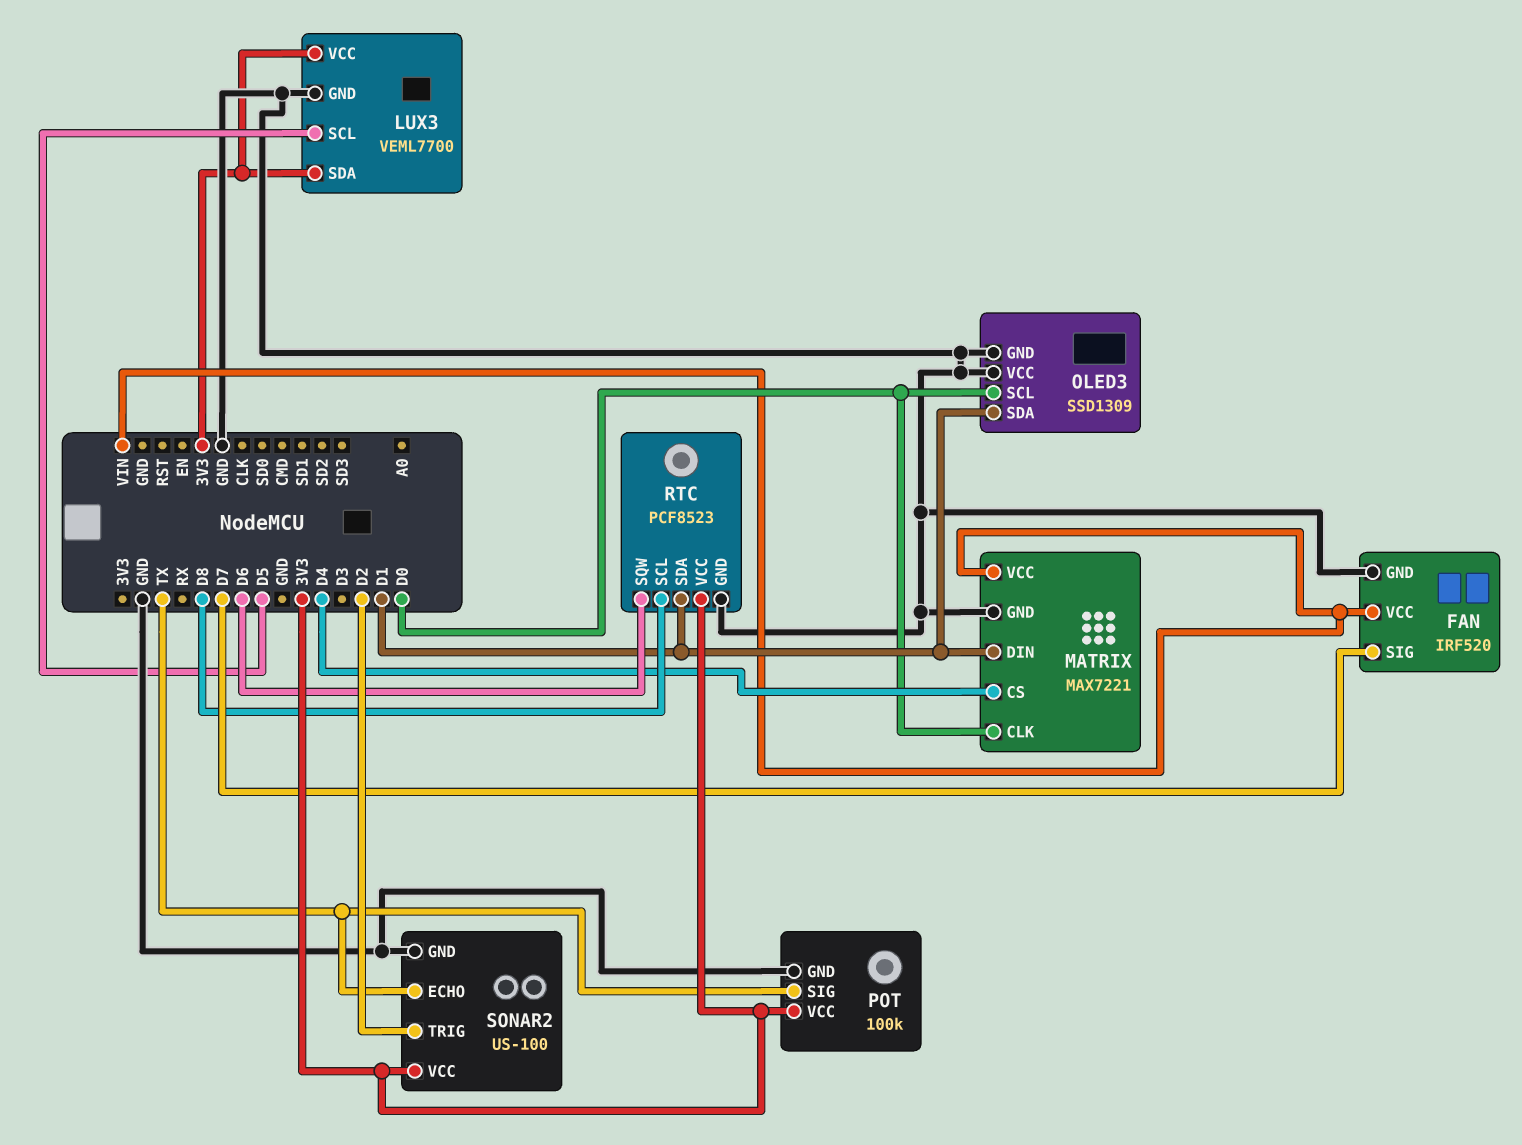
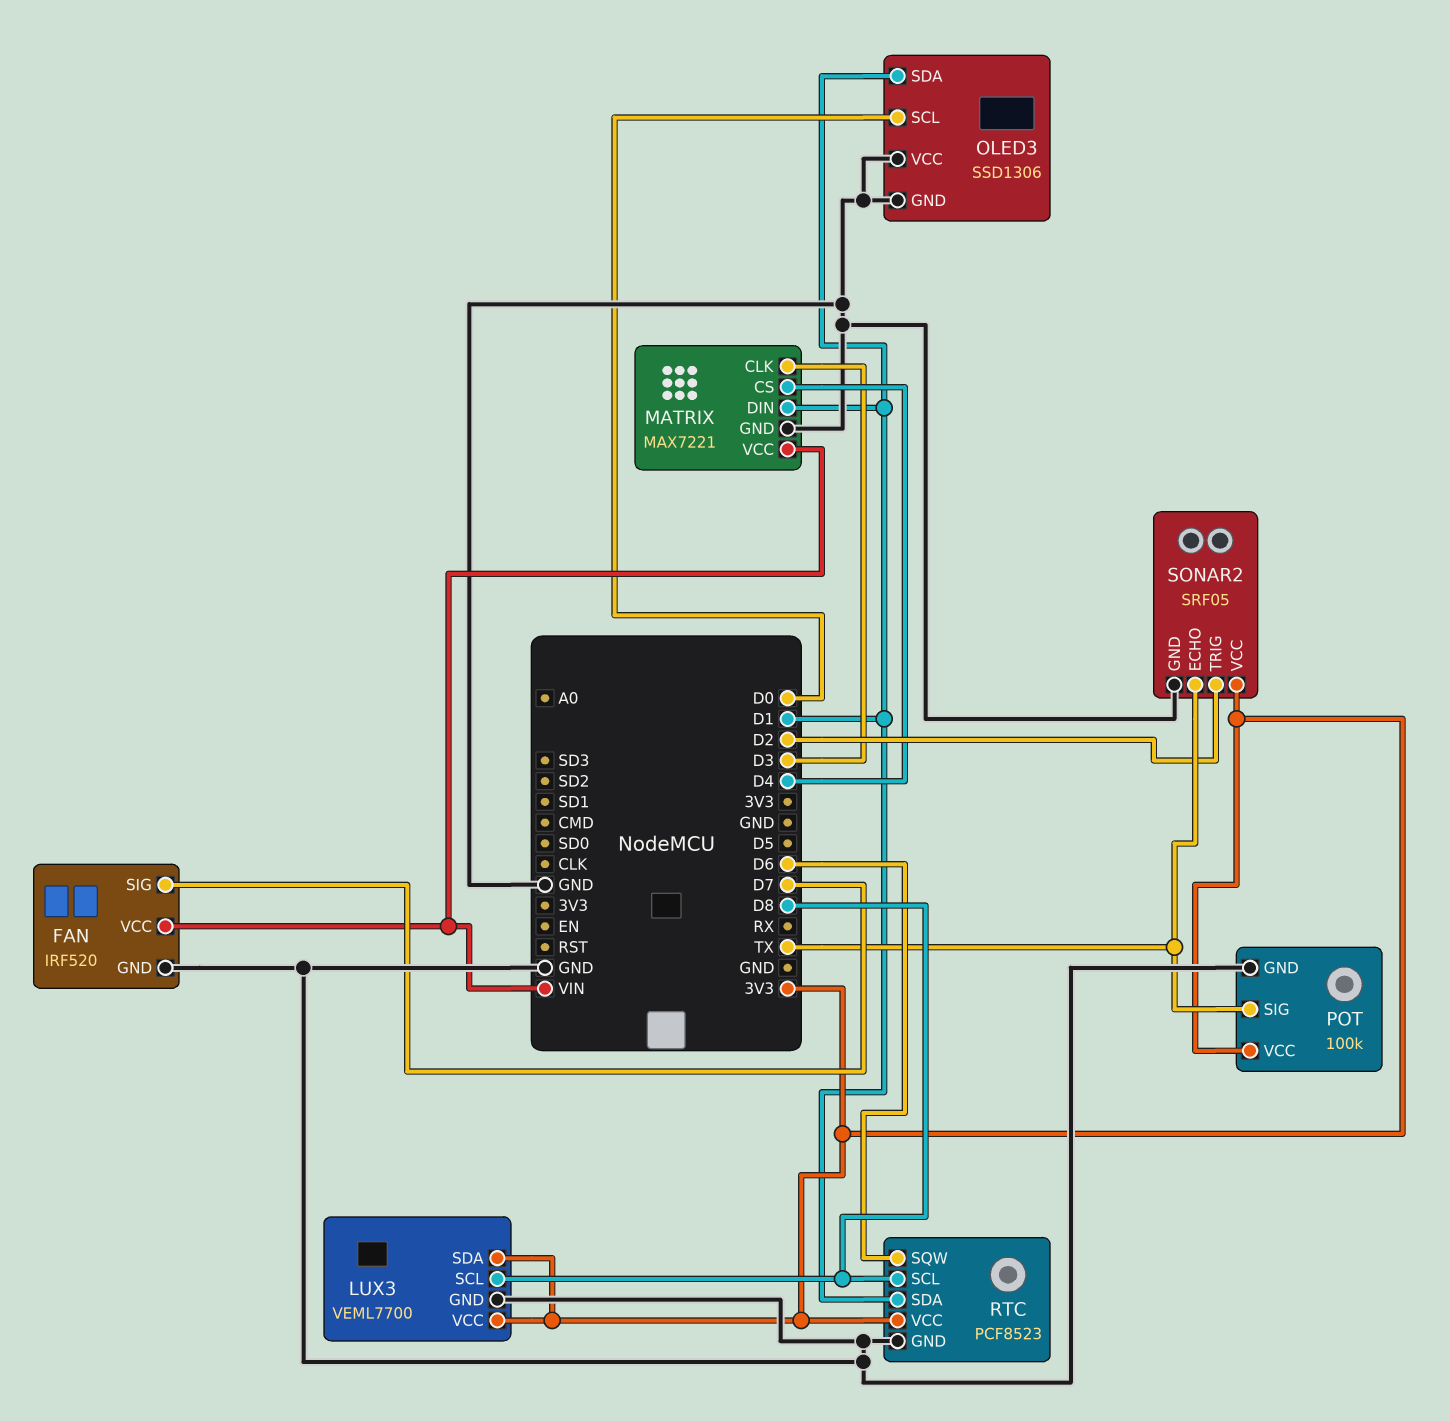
LUX3 pin SCL: D5 -> D8
MATRIX pin CLK: D0 -> D3
OLED3: SSD1309 -> SSD1306
SONAR2: US-100 -> SRF05

